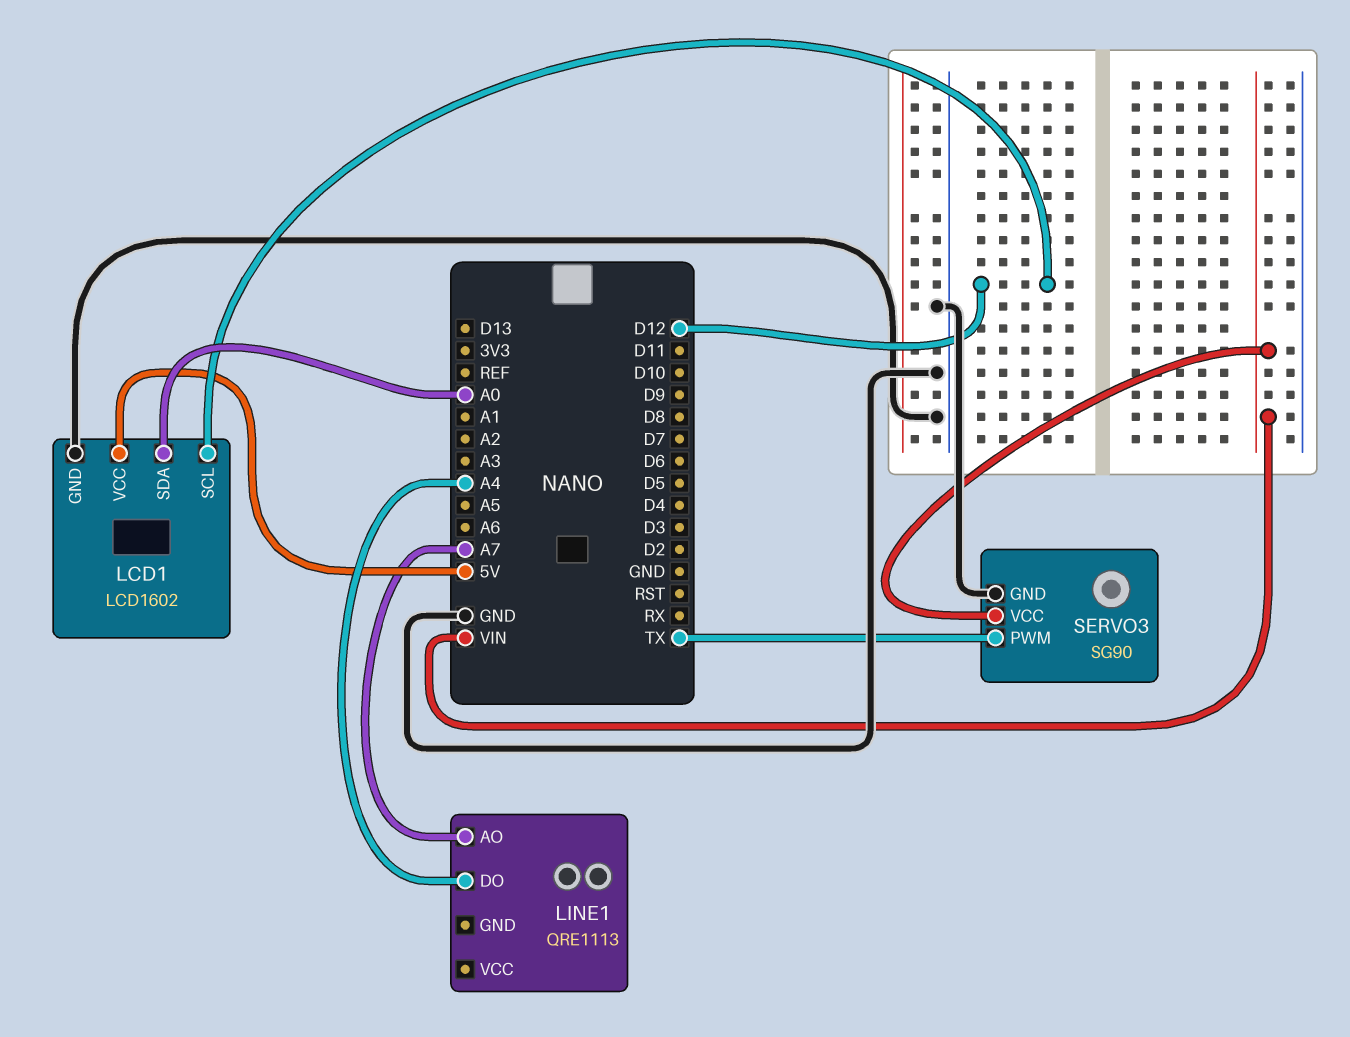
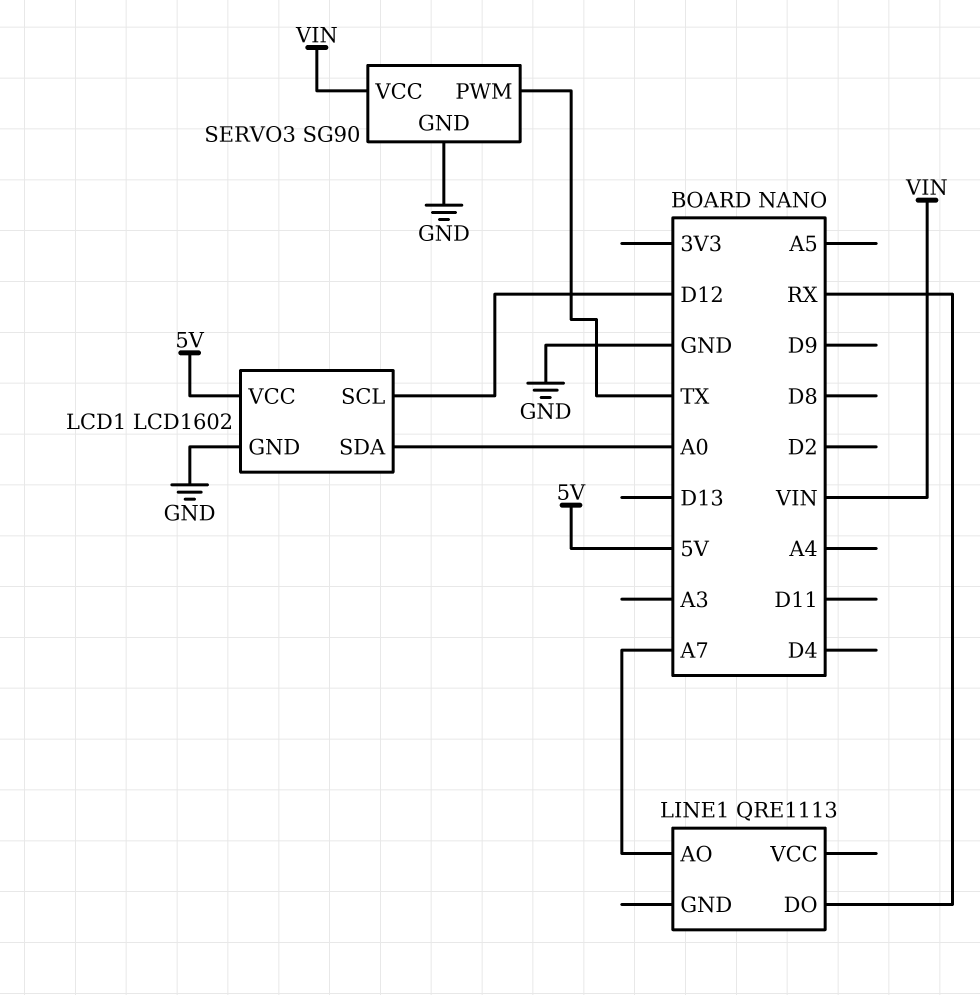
LINE1 pin DO: A4 -> RX

